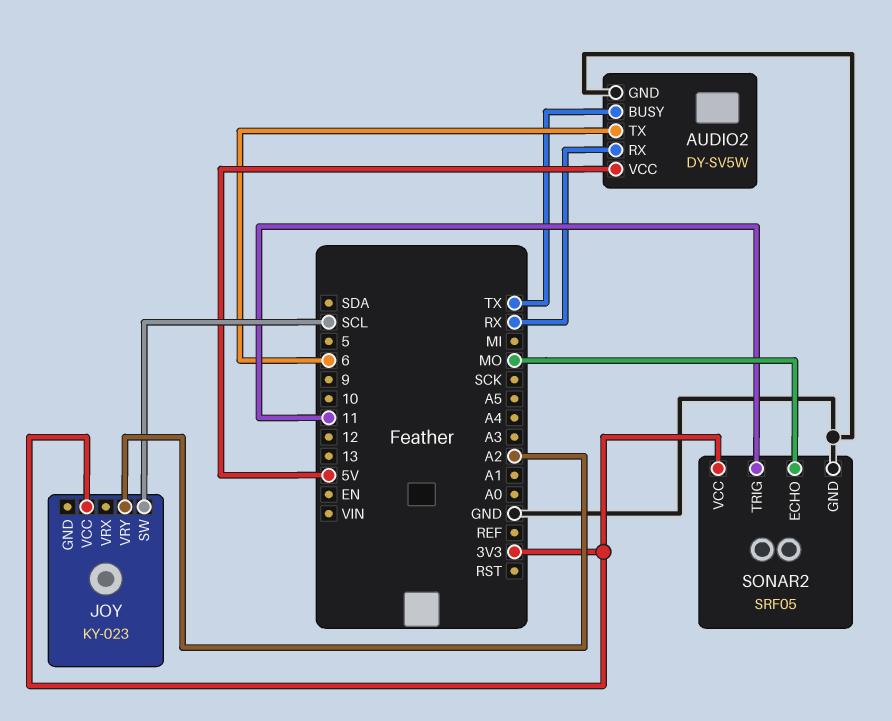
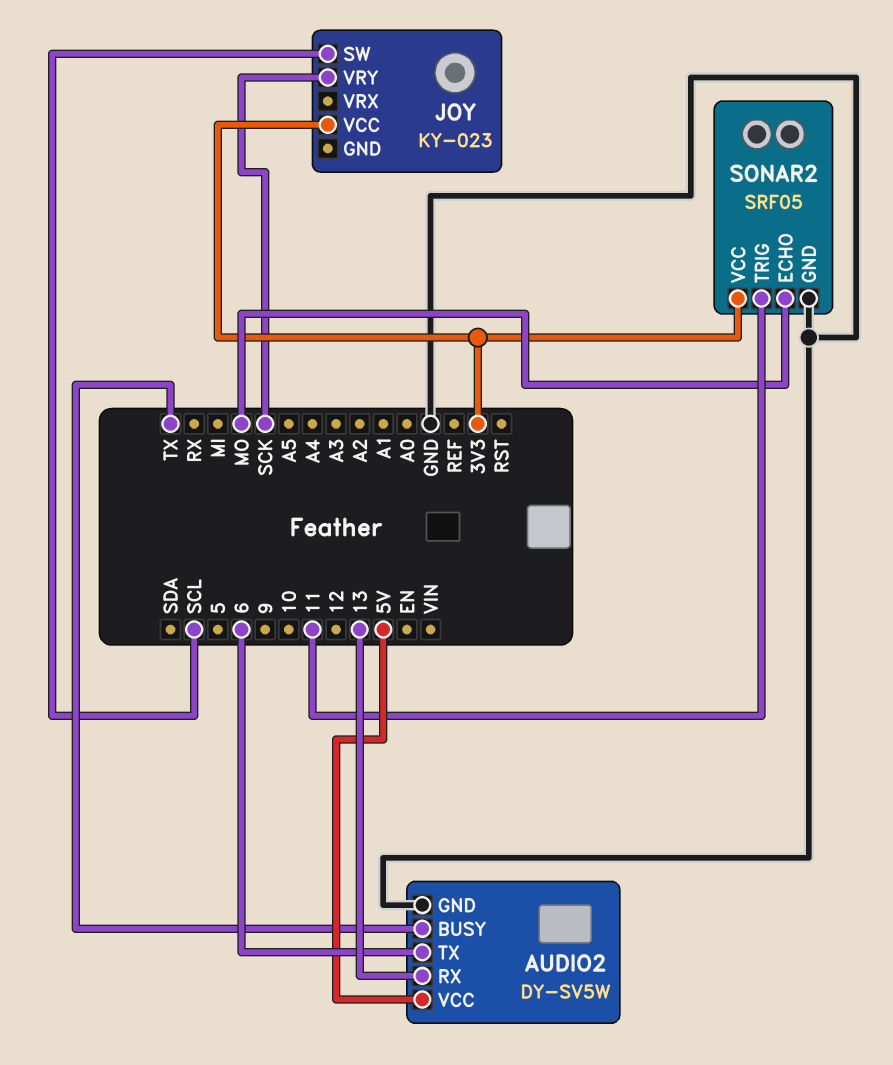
AUDIO2 pin RX: RX -> 13
JOY pin VRY: A2 -> SCK

